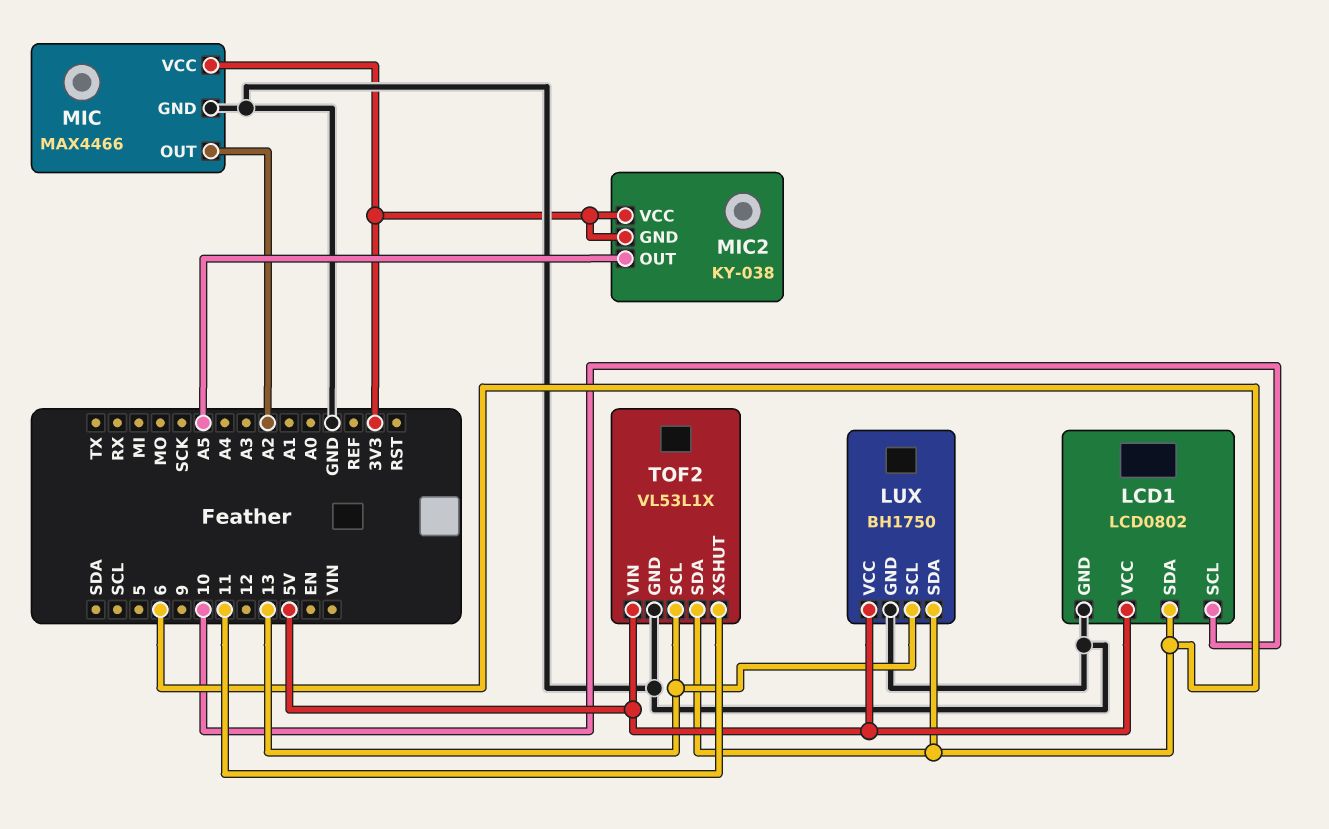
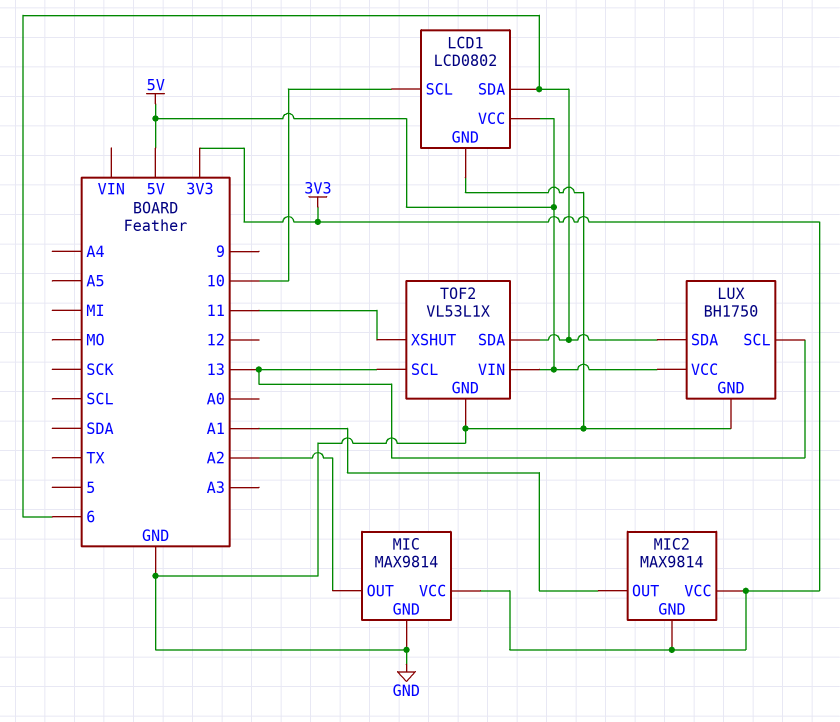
MIC: MAX4466 -> MAX9814
MIC2: KY-038 -> MAX9814
MIC2 pin OUT: A5 -> A1

